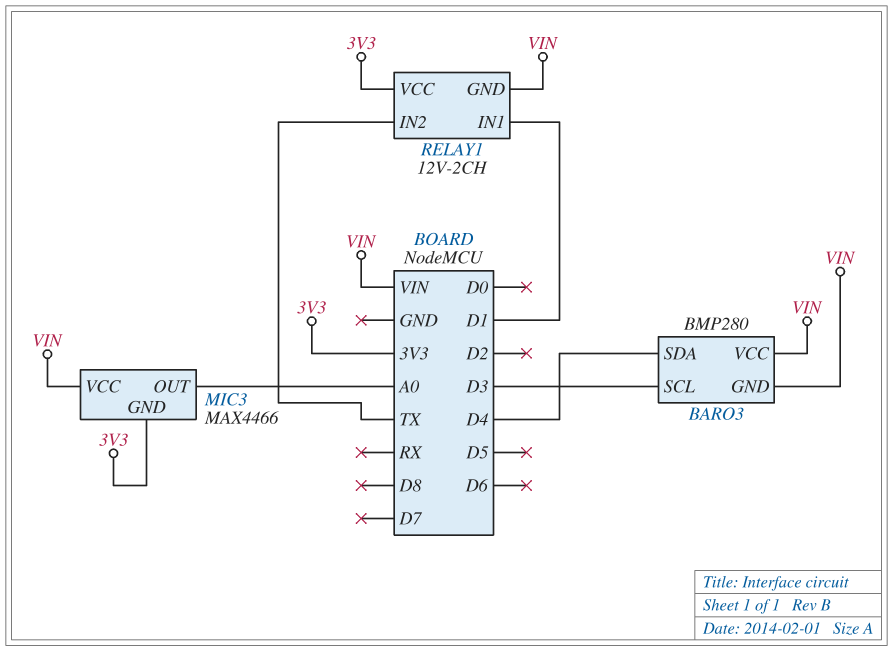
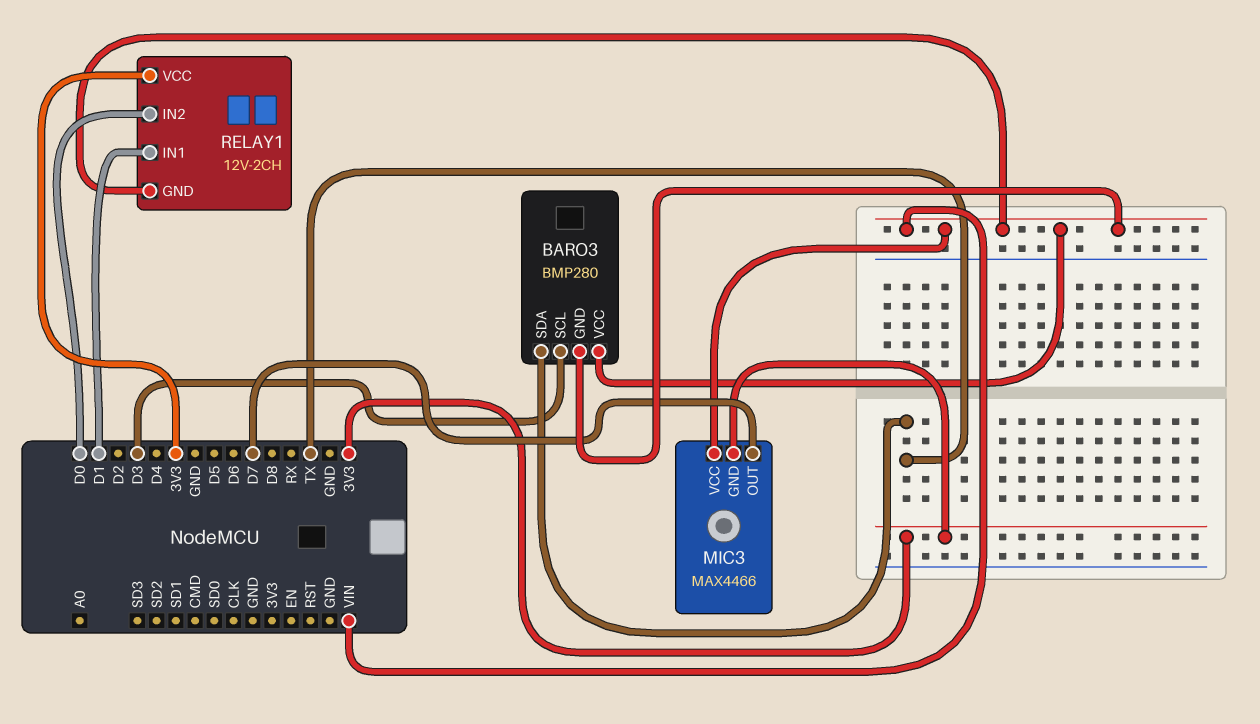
BARO3 pin SDA: D4 -> TX
MIC3 pin OUT: A0 -> D7
RELAY1 pin IN2: TX -> D0

